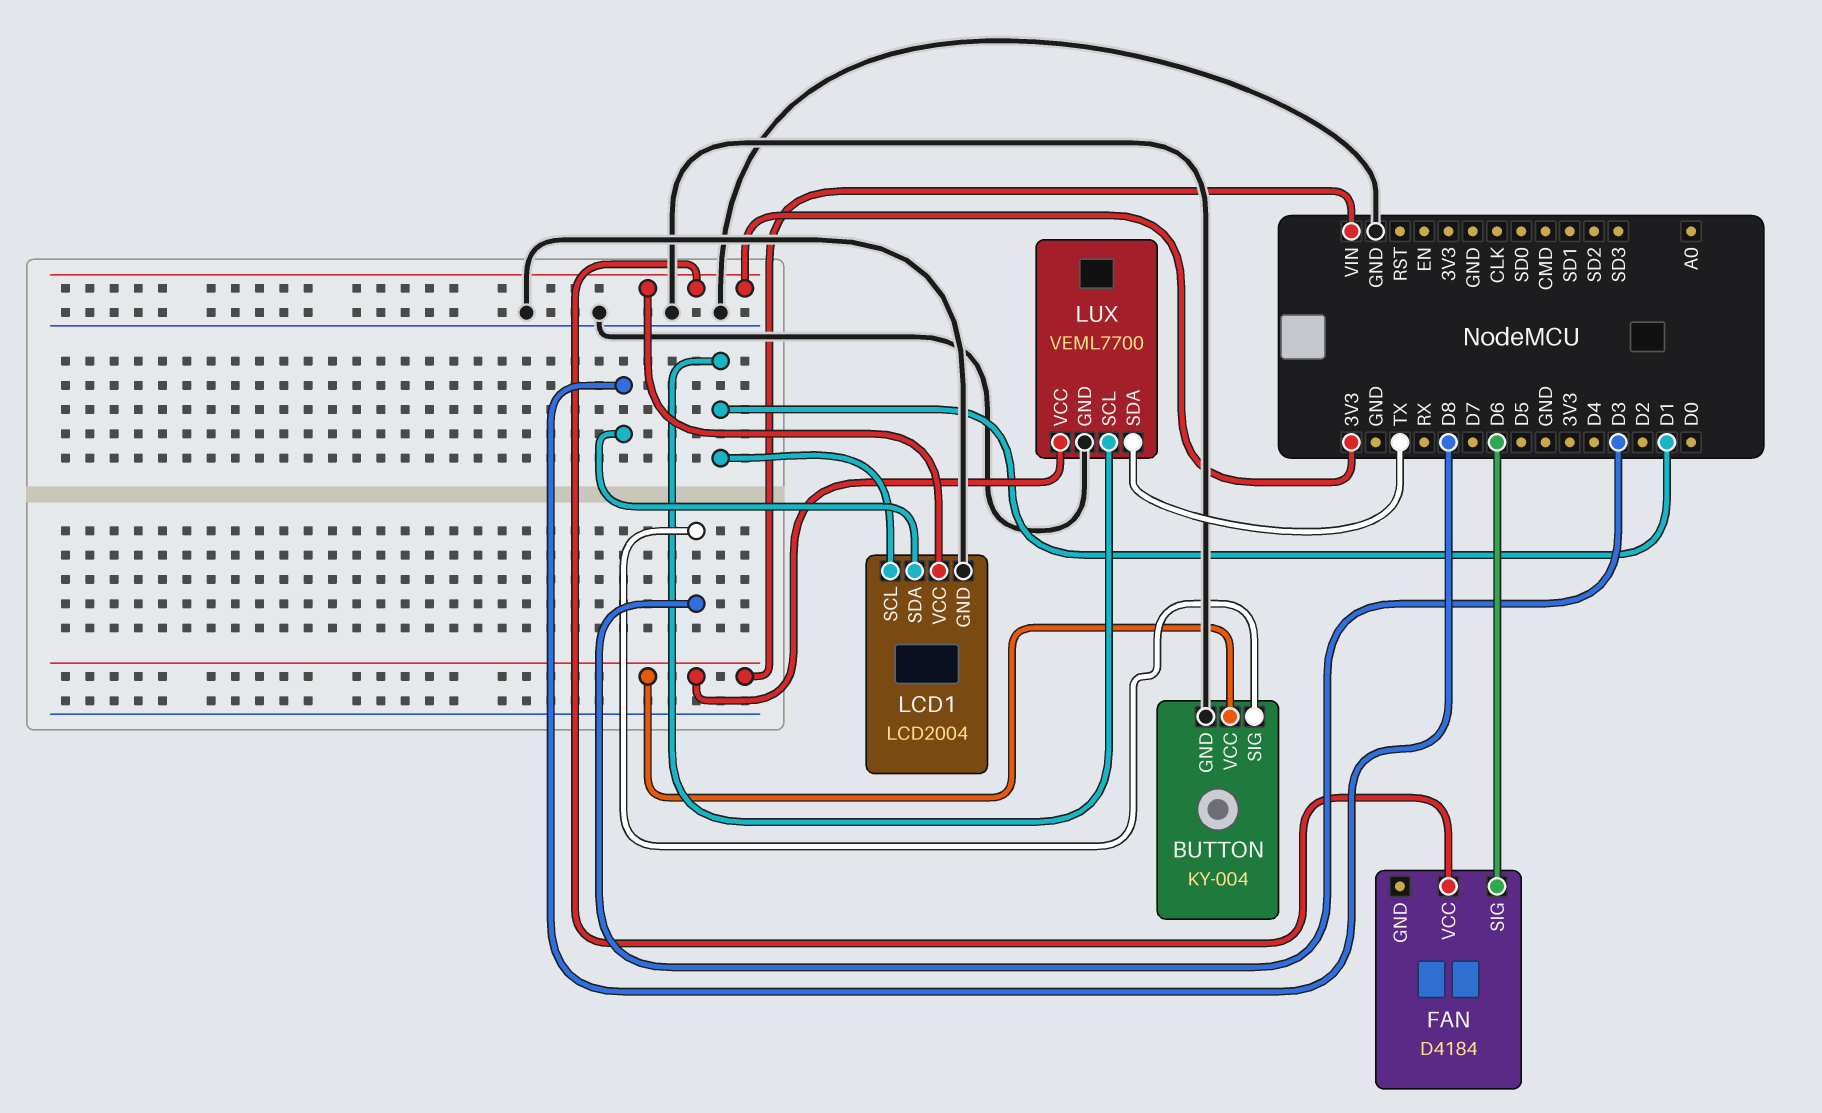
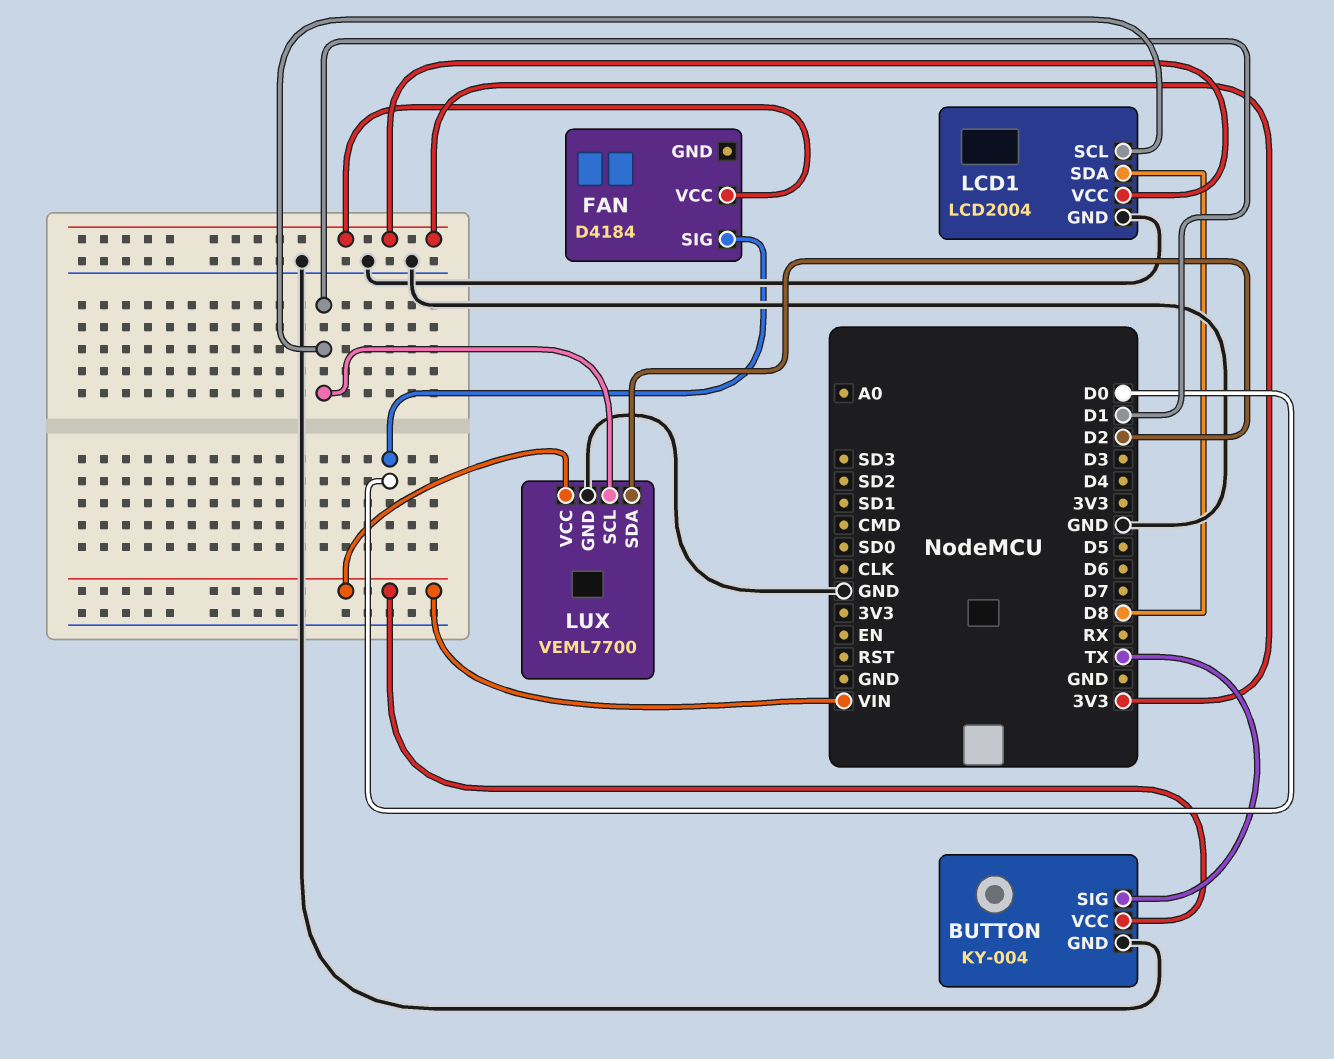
BUTTON pin SIG: D3 -> TX
FAN pin SIG: D6 -> D0
LUX pin SDA: TX -> D2

